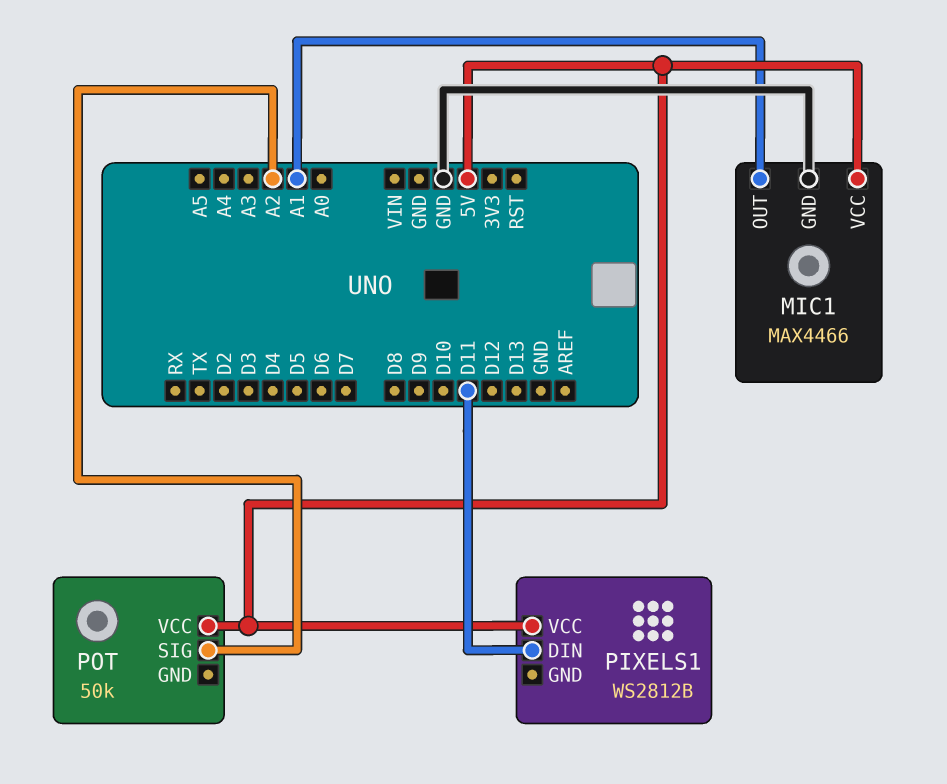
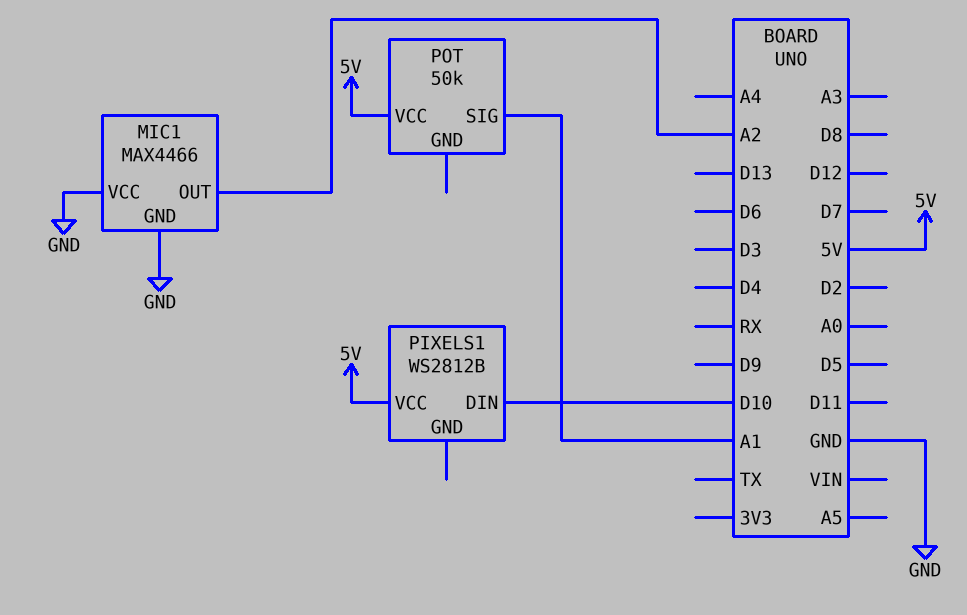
MIC1 pin OUT: A1 -> A2
MIC1 pin VCC: 5V -> GND
PIXELS1 pin DIN: D11 -> D10
POT pin SIG: A2 -> A1

